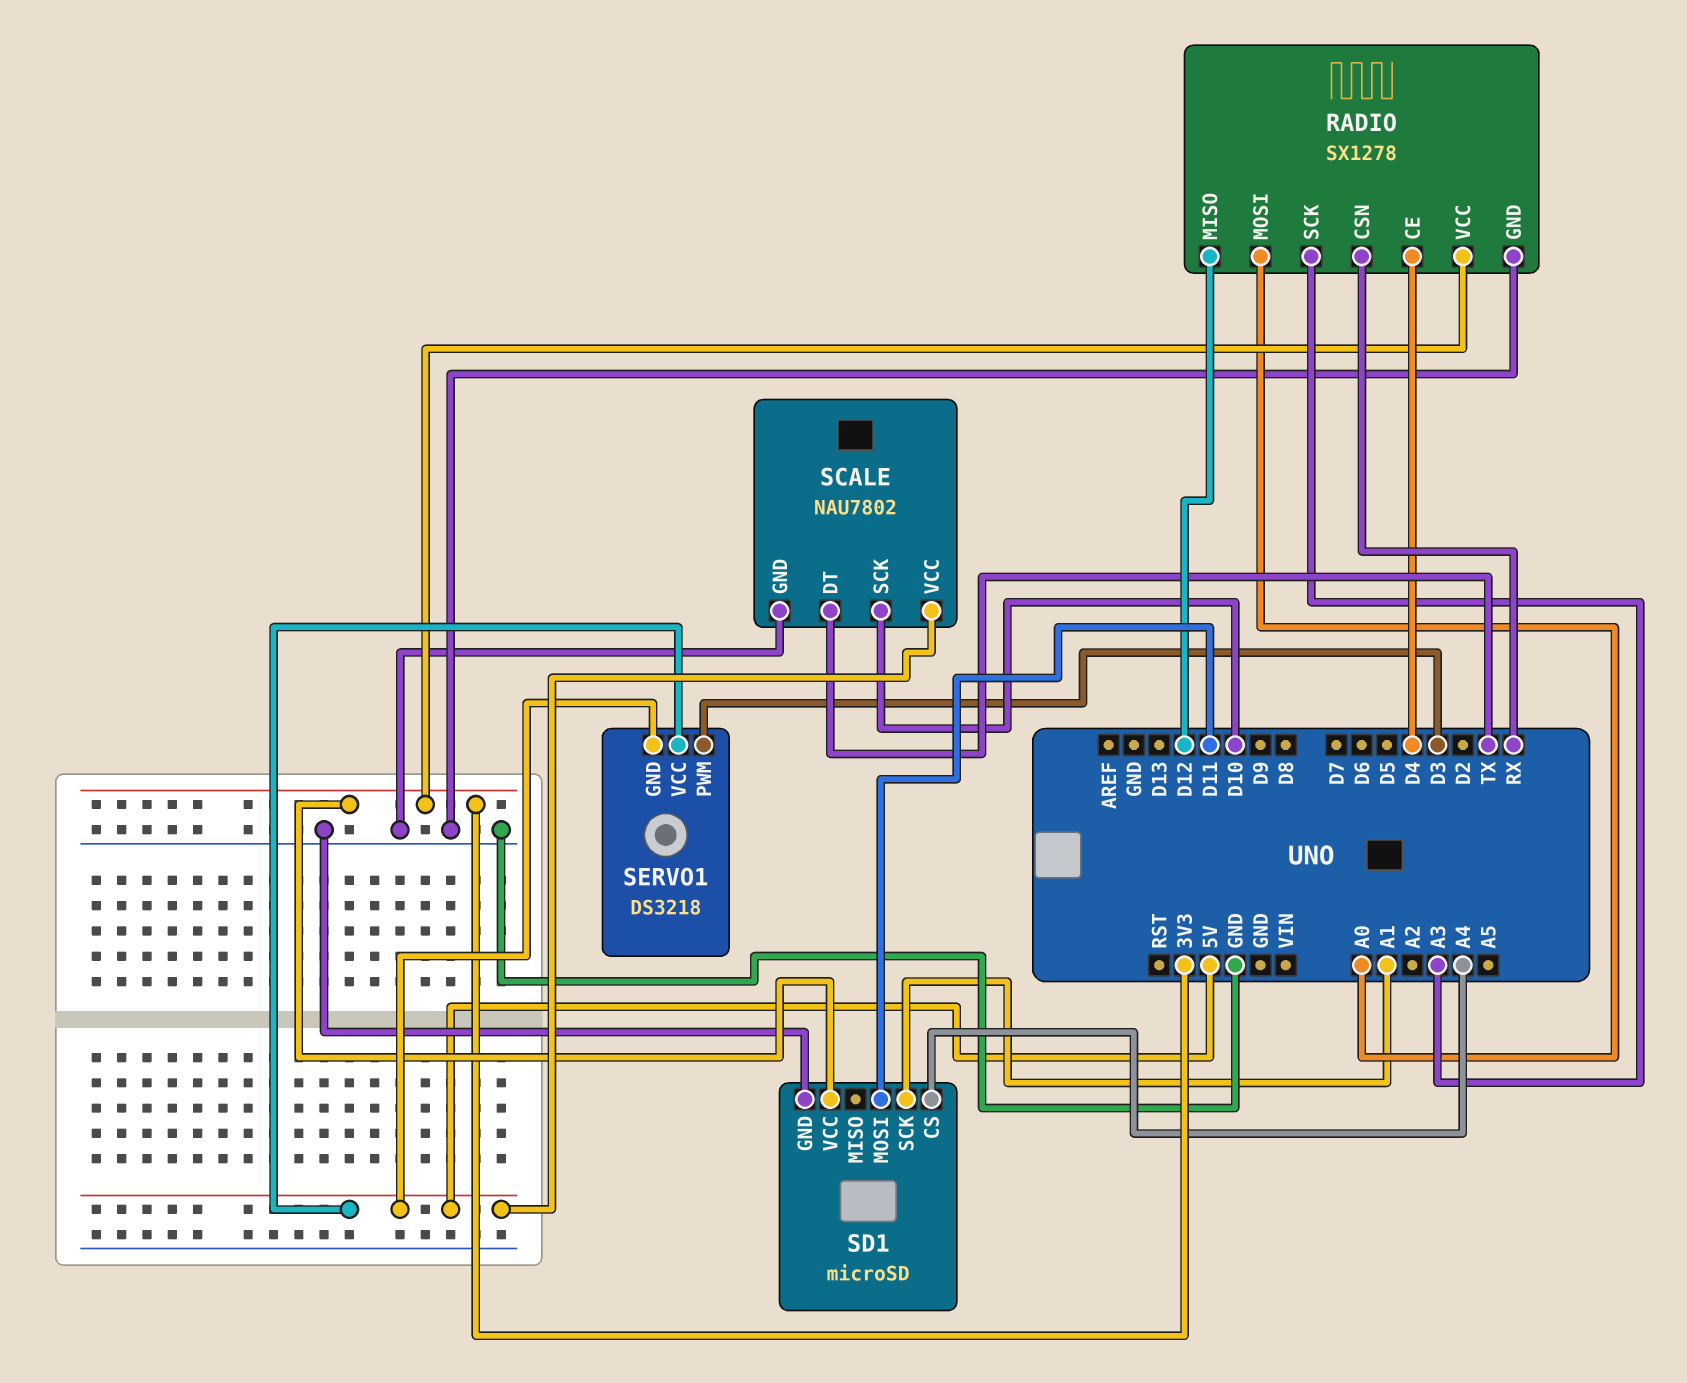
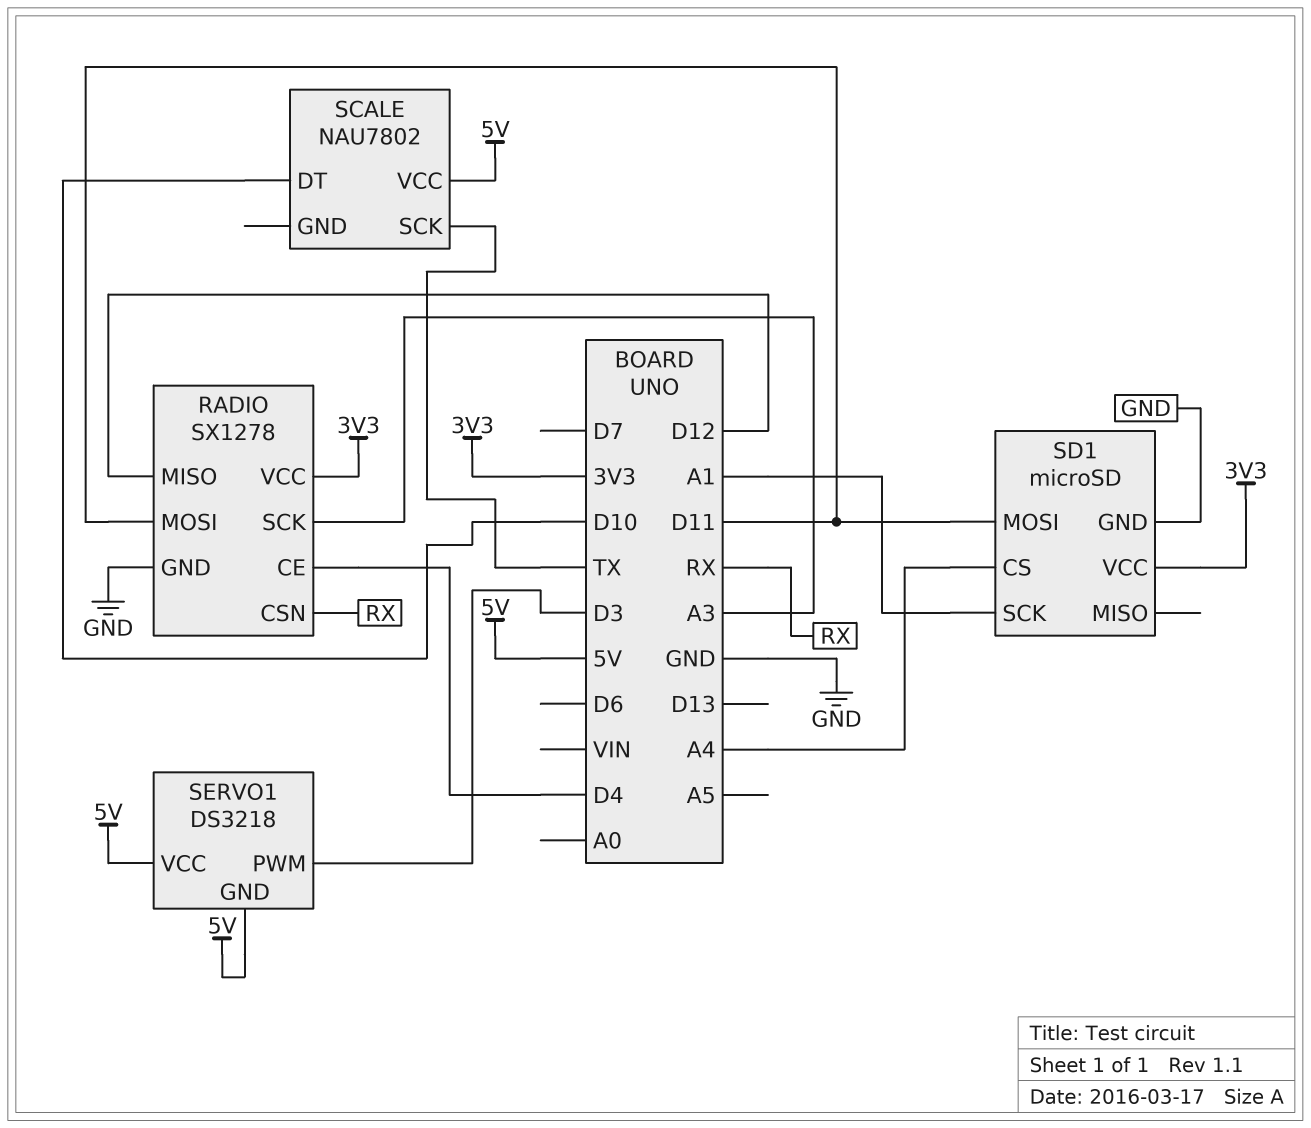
RADIO pin MOSI: A0 -> D11
SCALE pin DT: TX -> D10
SCALE pin GND: GND -> none
SCALE pin SCK: D10 -> TX

